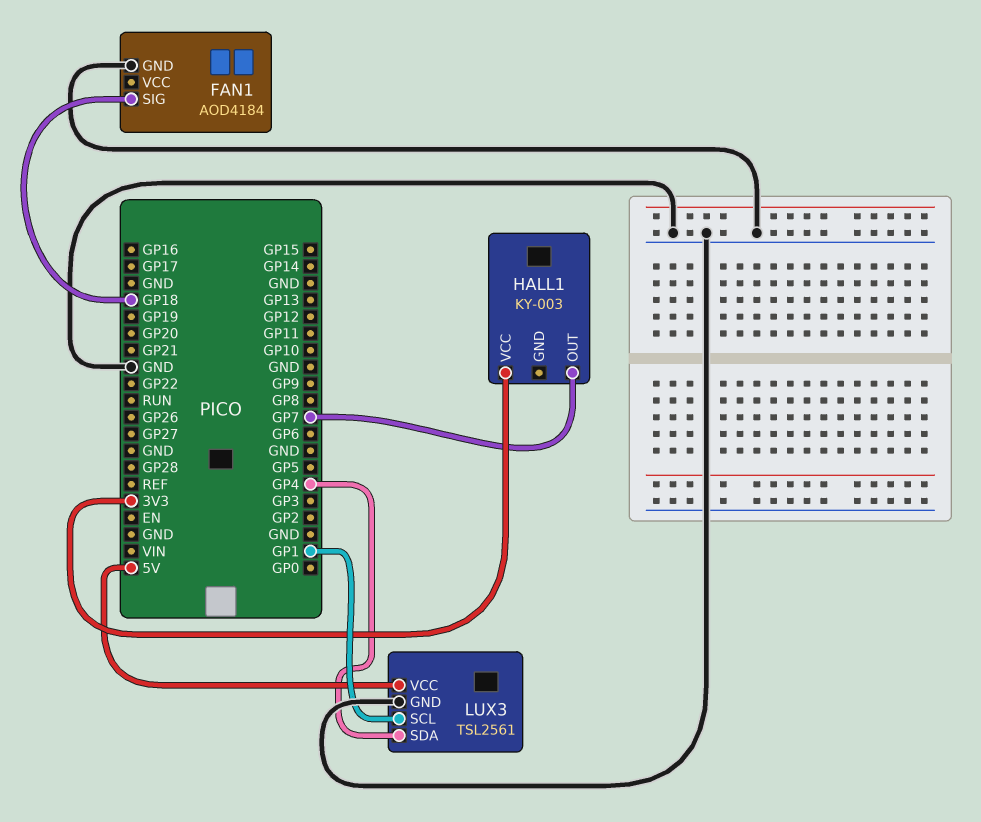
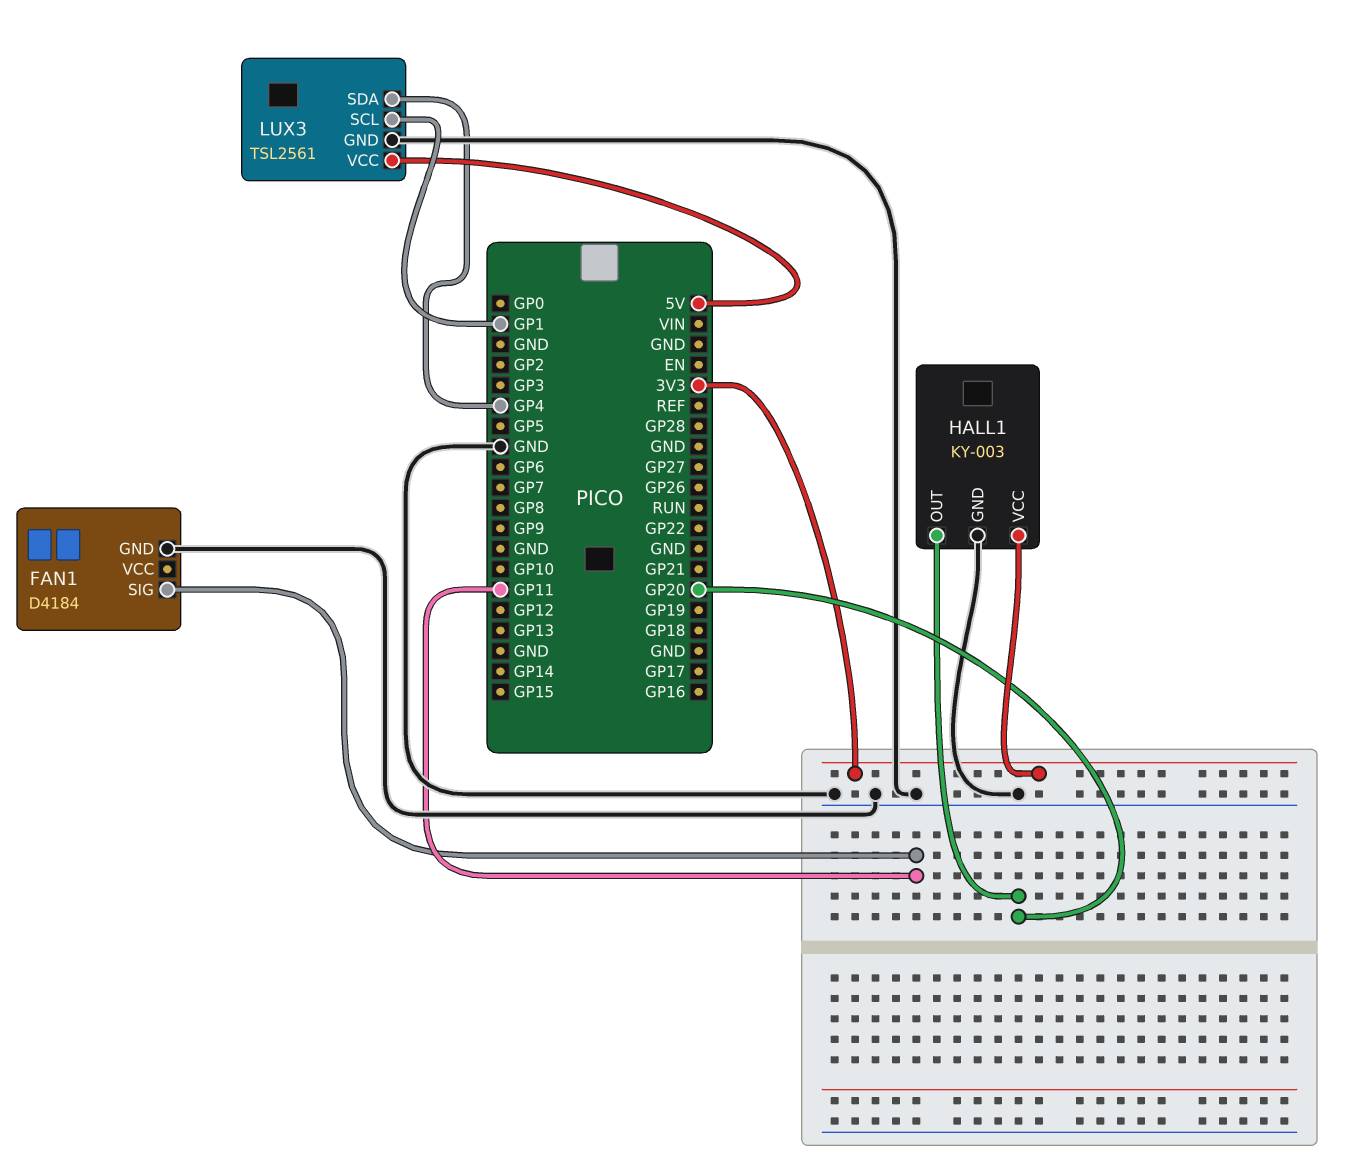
FAN1: AOD4184 -> D4184
FAN1 pin SIG: GP18 -> GP11
HALL1 pin GND: none -> GND
HALL1 pin OUT: GP7 -> GP20

